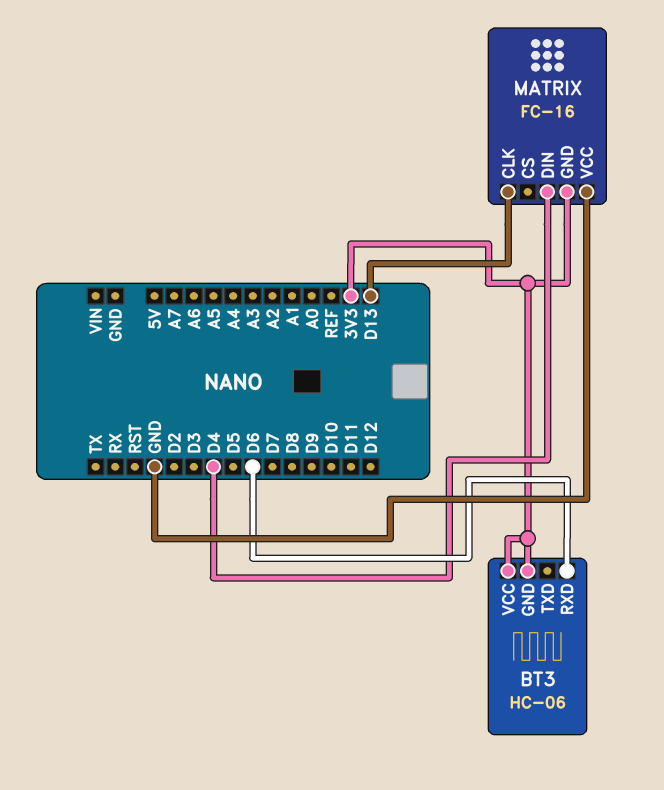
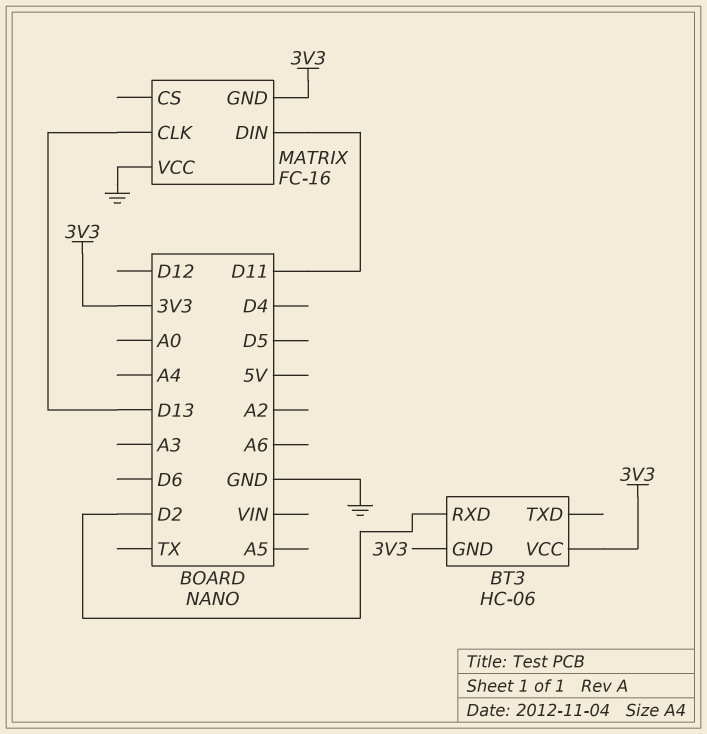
BT3 pin RXD: D6 -> D2
MATRIX pin DIN: D4 -> D11

